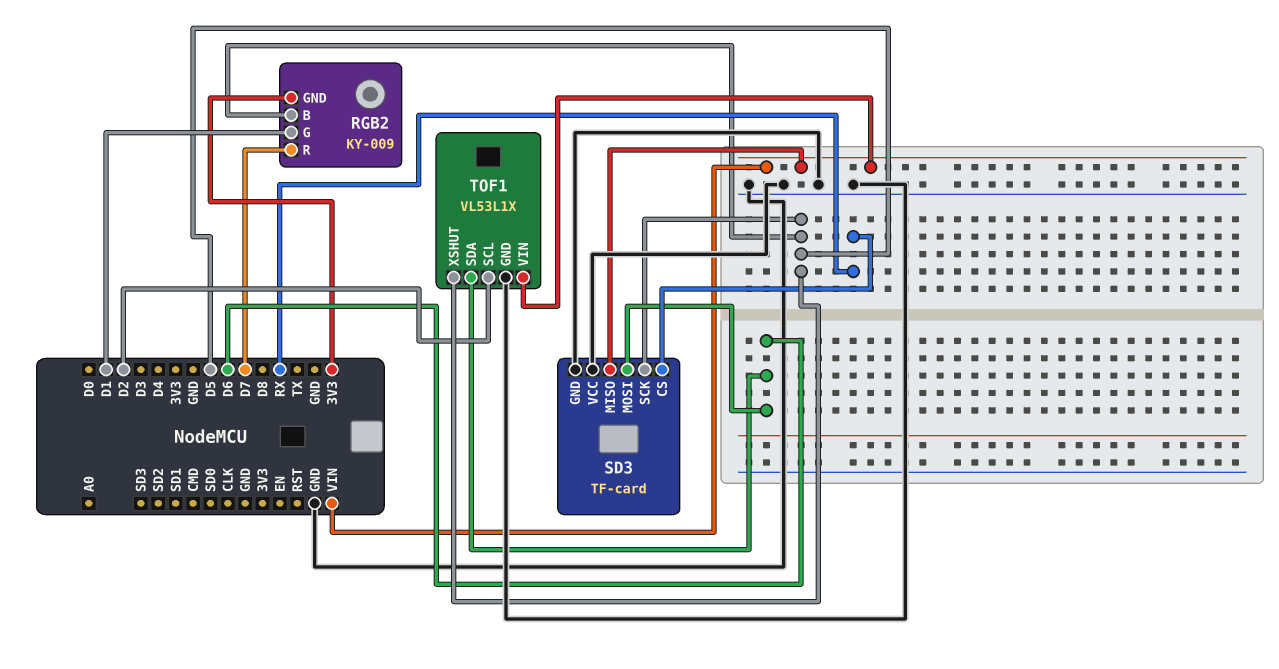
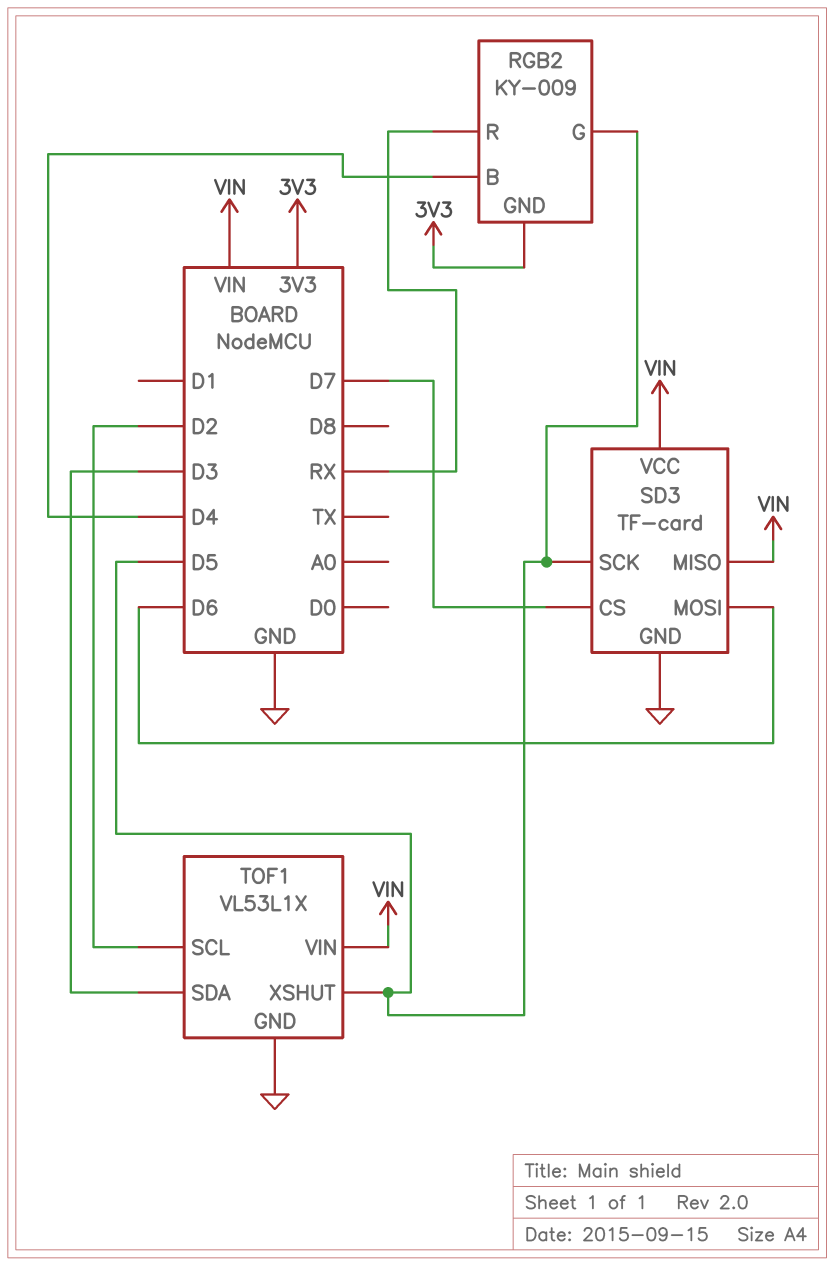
RGB2 pin B: D5 -> D4
RGB2 pin G: D1 -> D5
RGB2 pin R: D7 -> RX
SD3 pin CS: RX -> D7
SD3 pin VCC: GND -> VIN
TOF1 pin SDA: D6 -> D3

